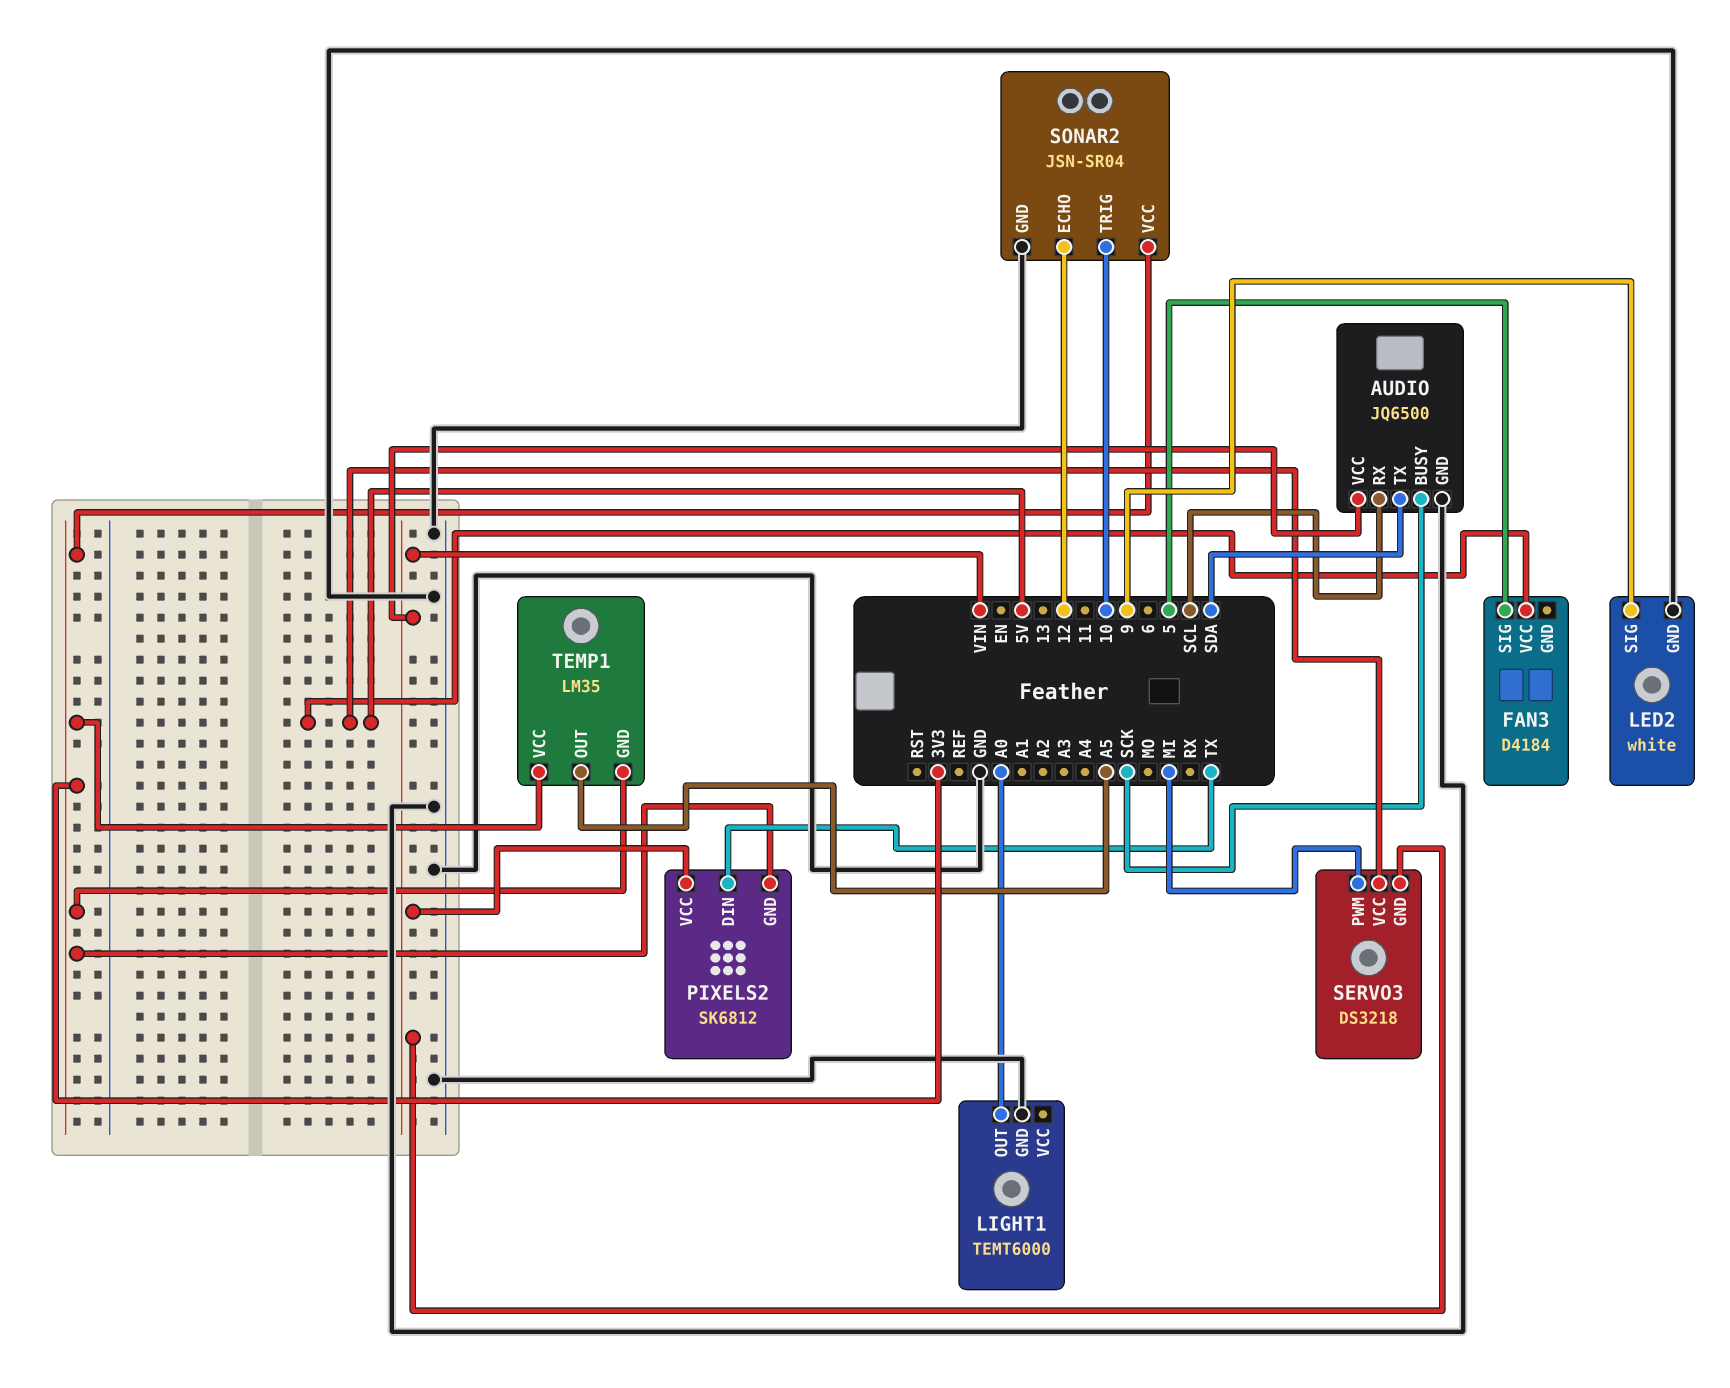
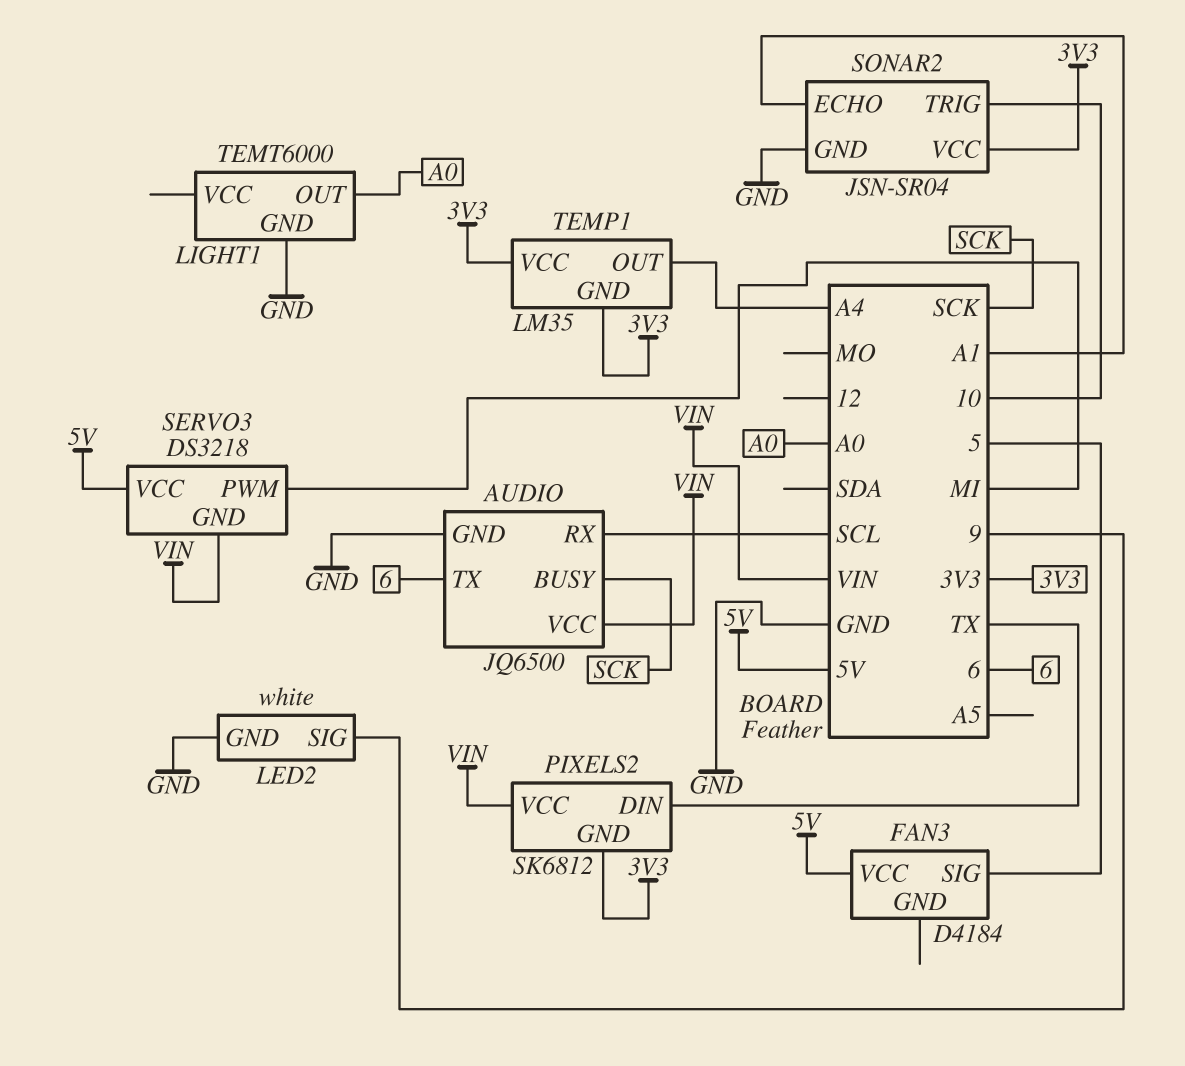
AUDIO pin TX: SDA -> 6
SONAR2 pin ECHO: 12 -> A1
TEMP1 pin OUT: A5 -> A4

